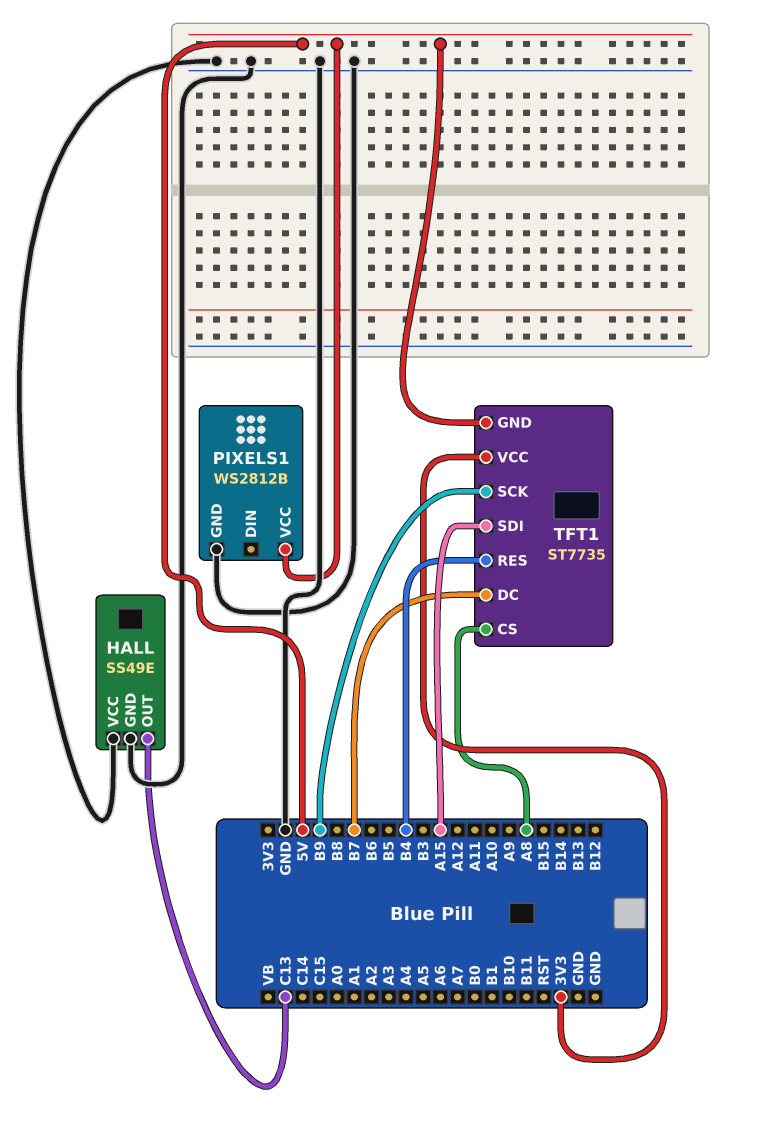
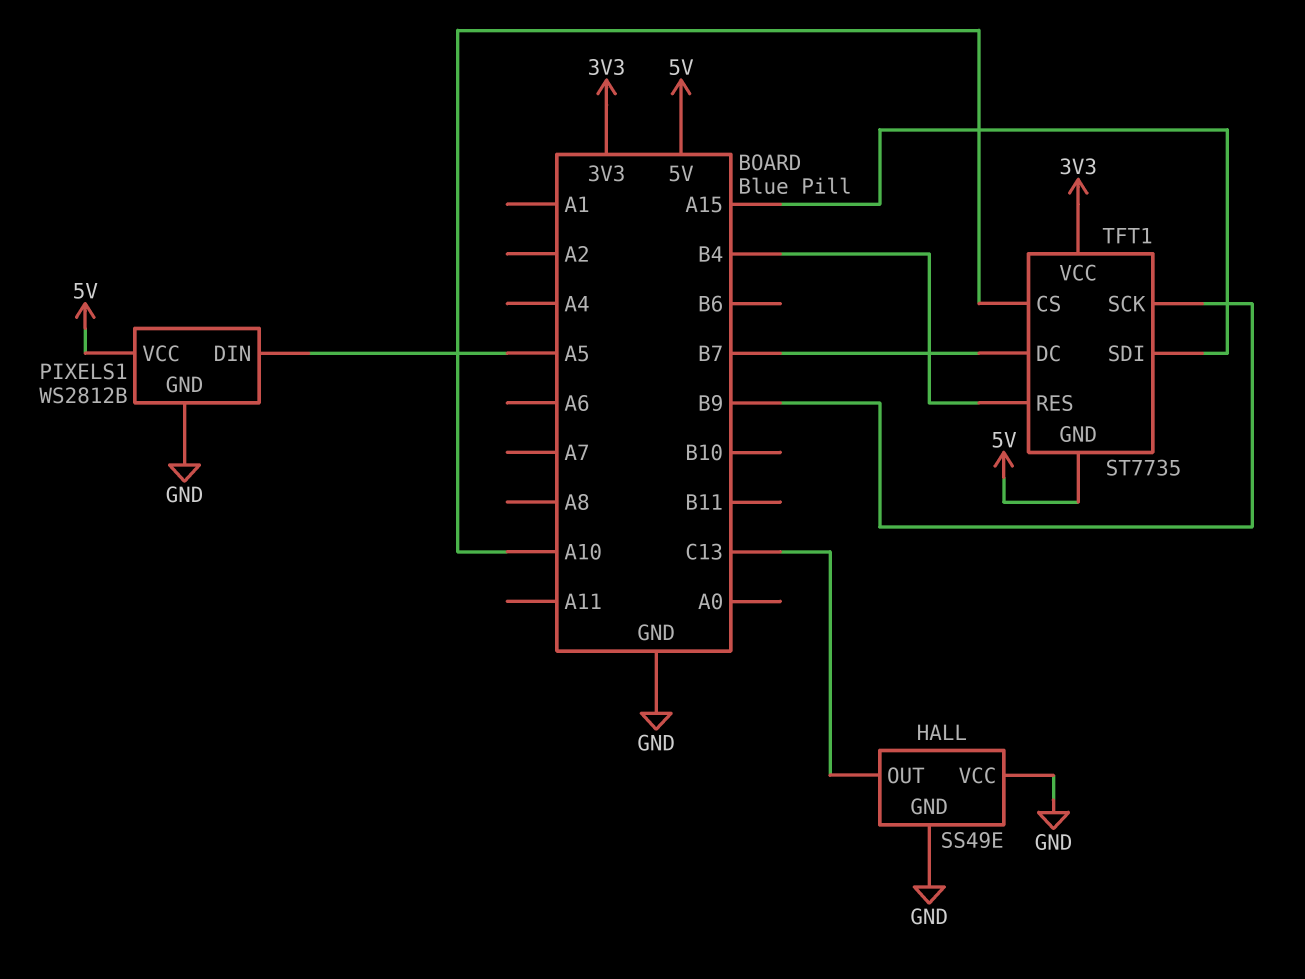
PIXELS1 pin DIN: none -> A5
TFT1 pin CS: A8 -> A10

